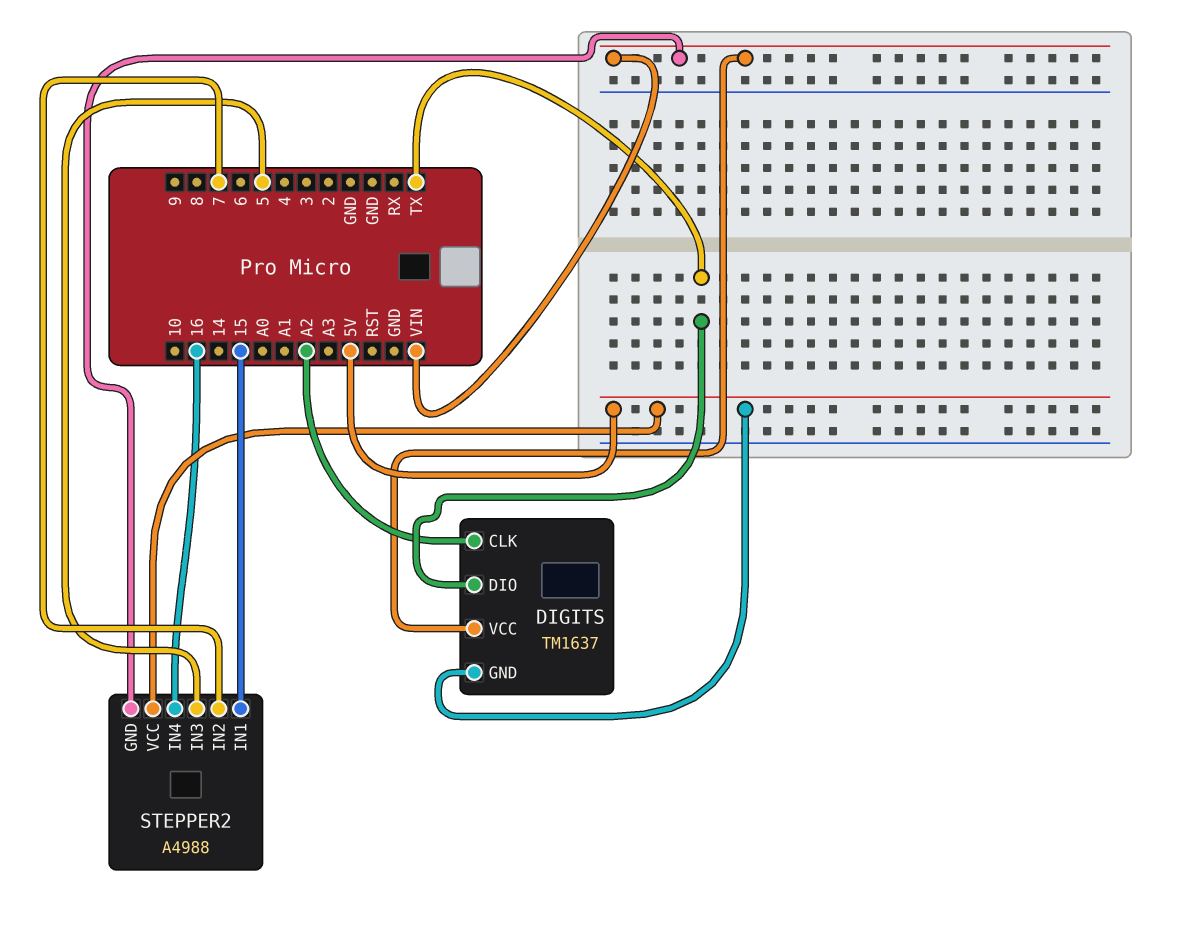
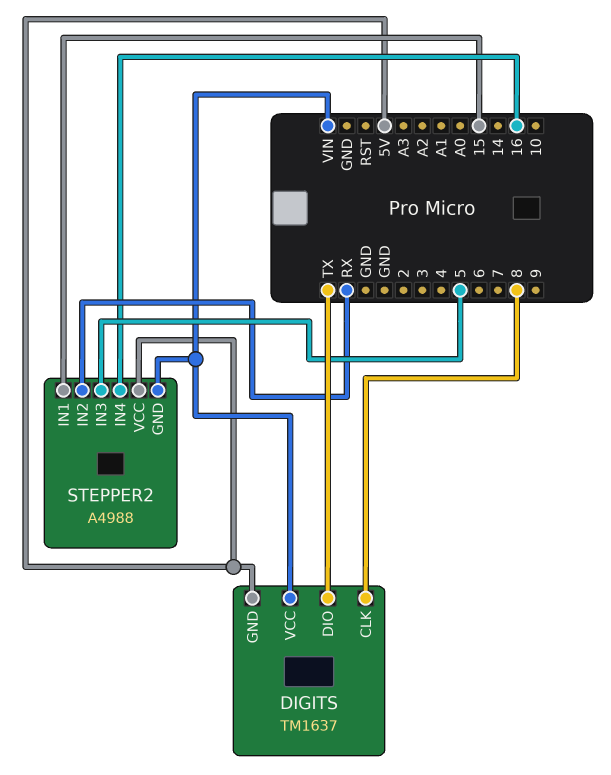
DIGITS pin CLK: A2 -> 8
STEPPER2 pin IN2: 7 -> RX

